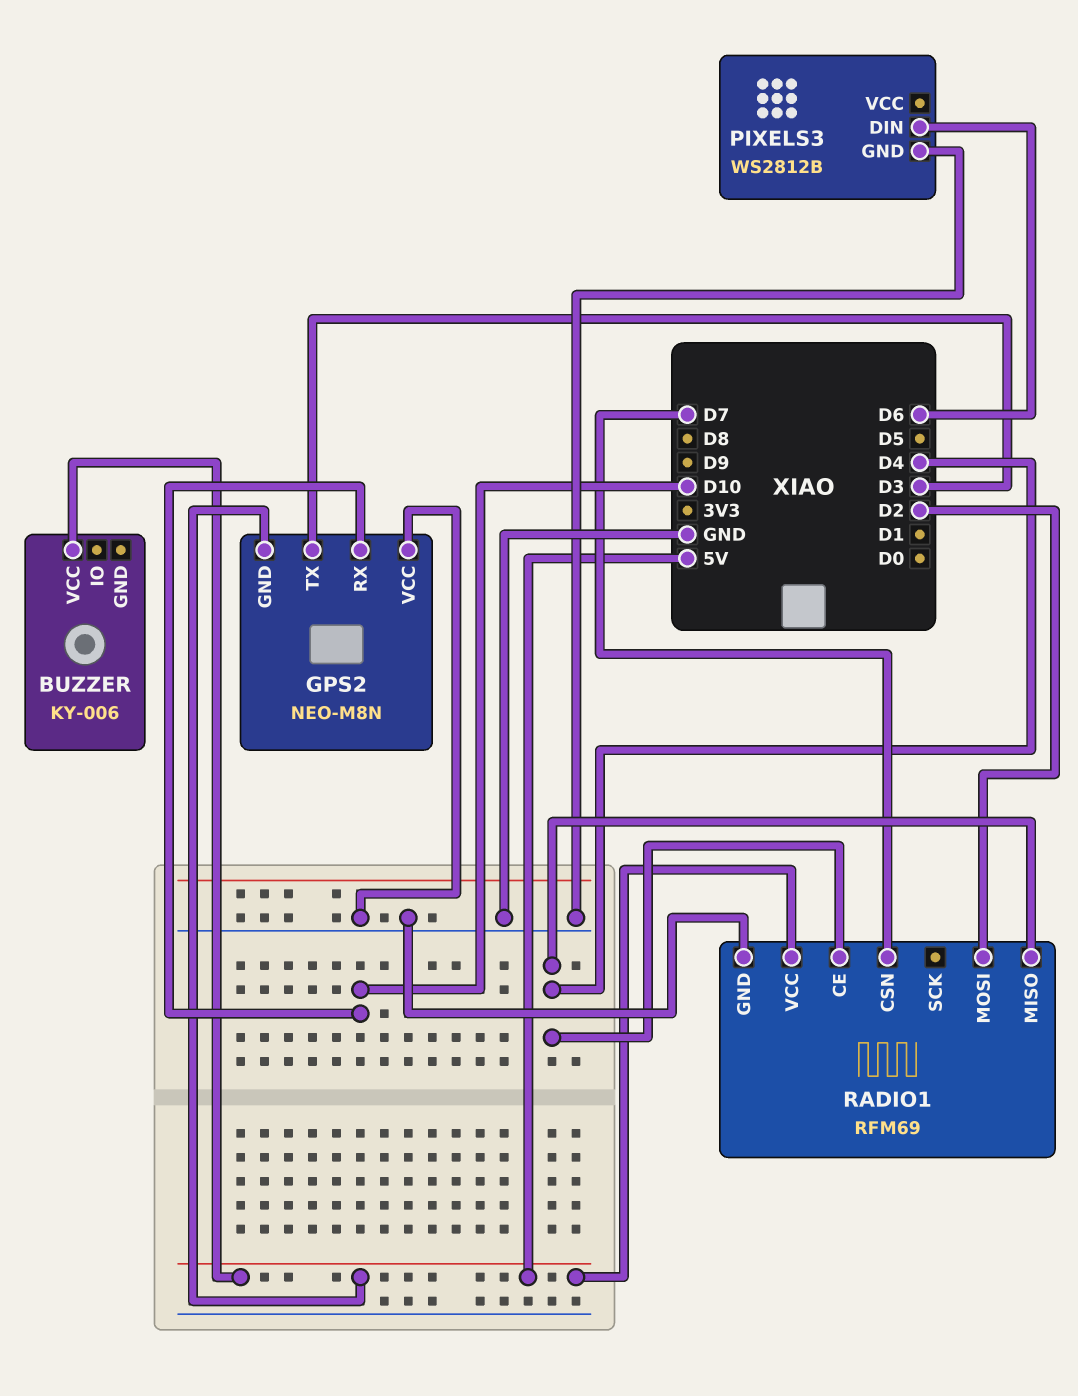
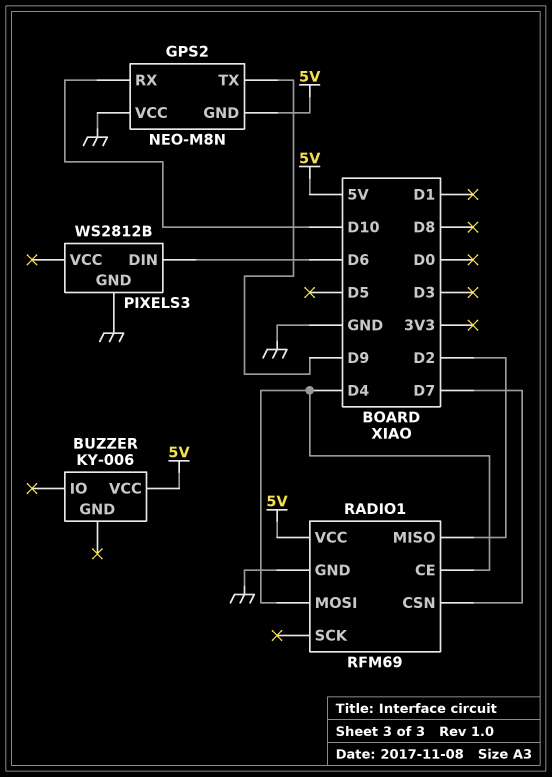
GPS2 pin TX: D3 -> D9
RADIO1 pin MISO: D4 -> D2
RADIO1 pin MOSI: D2 -> D4

